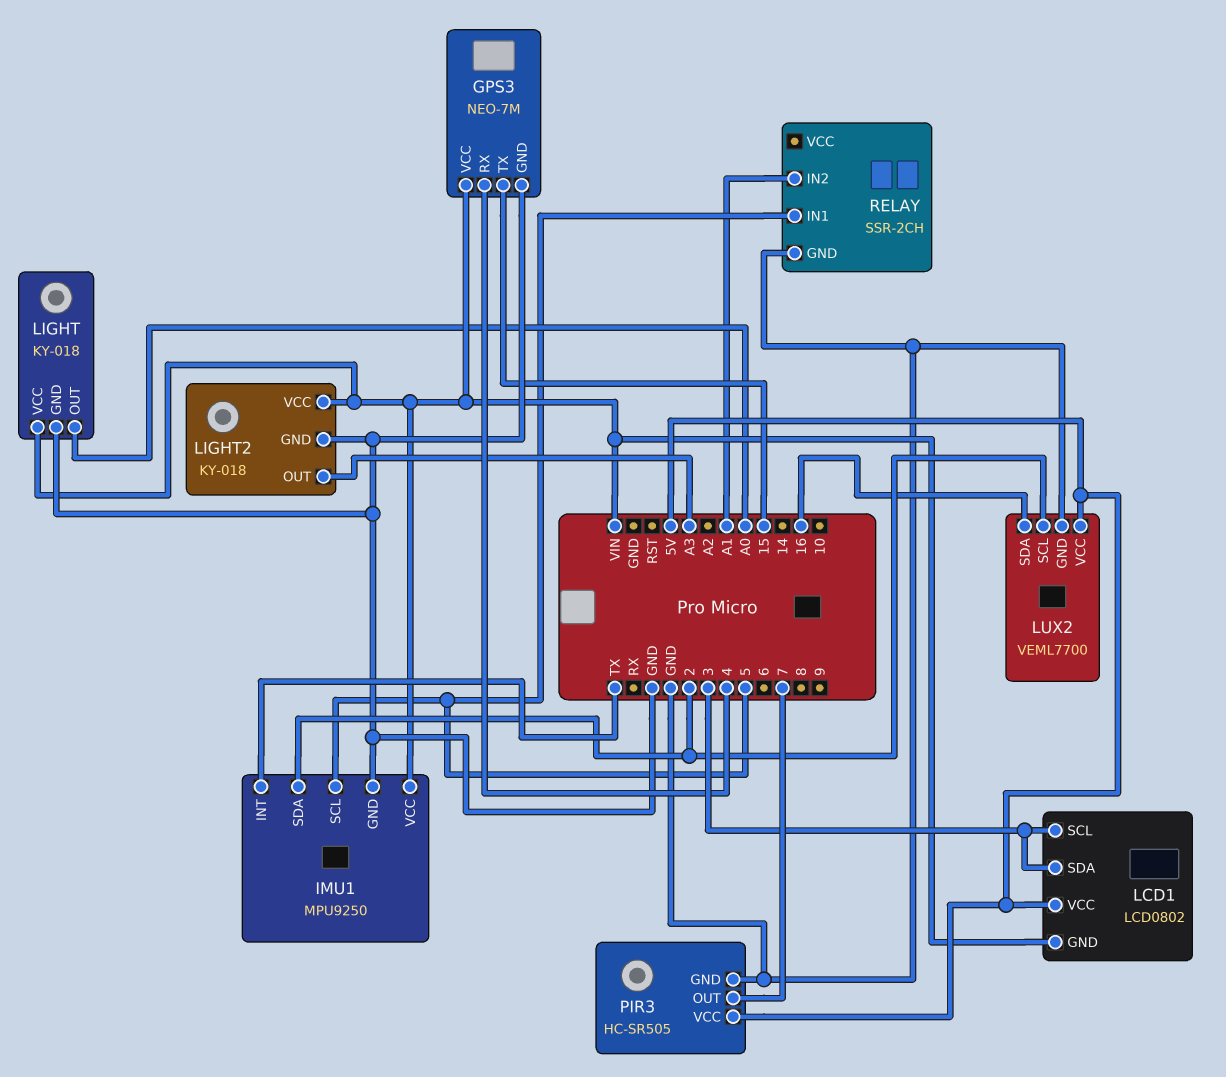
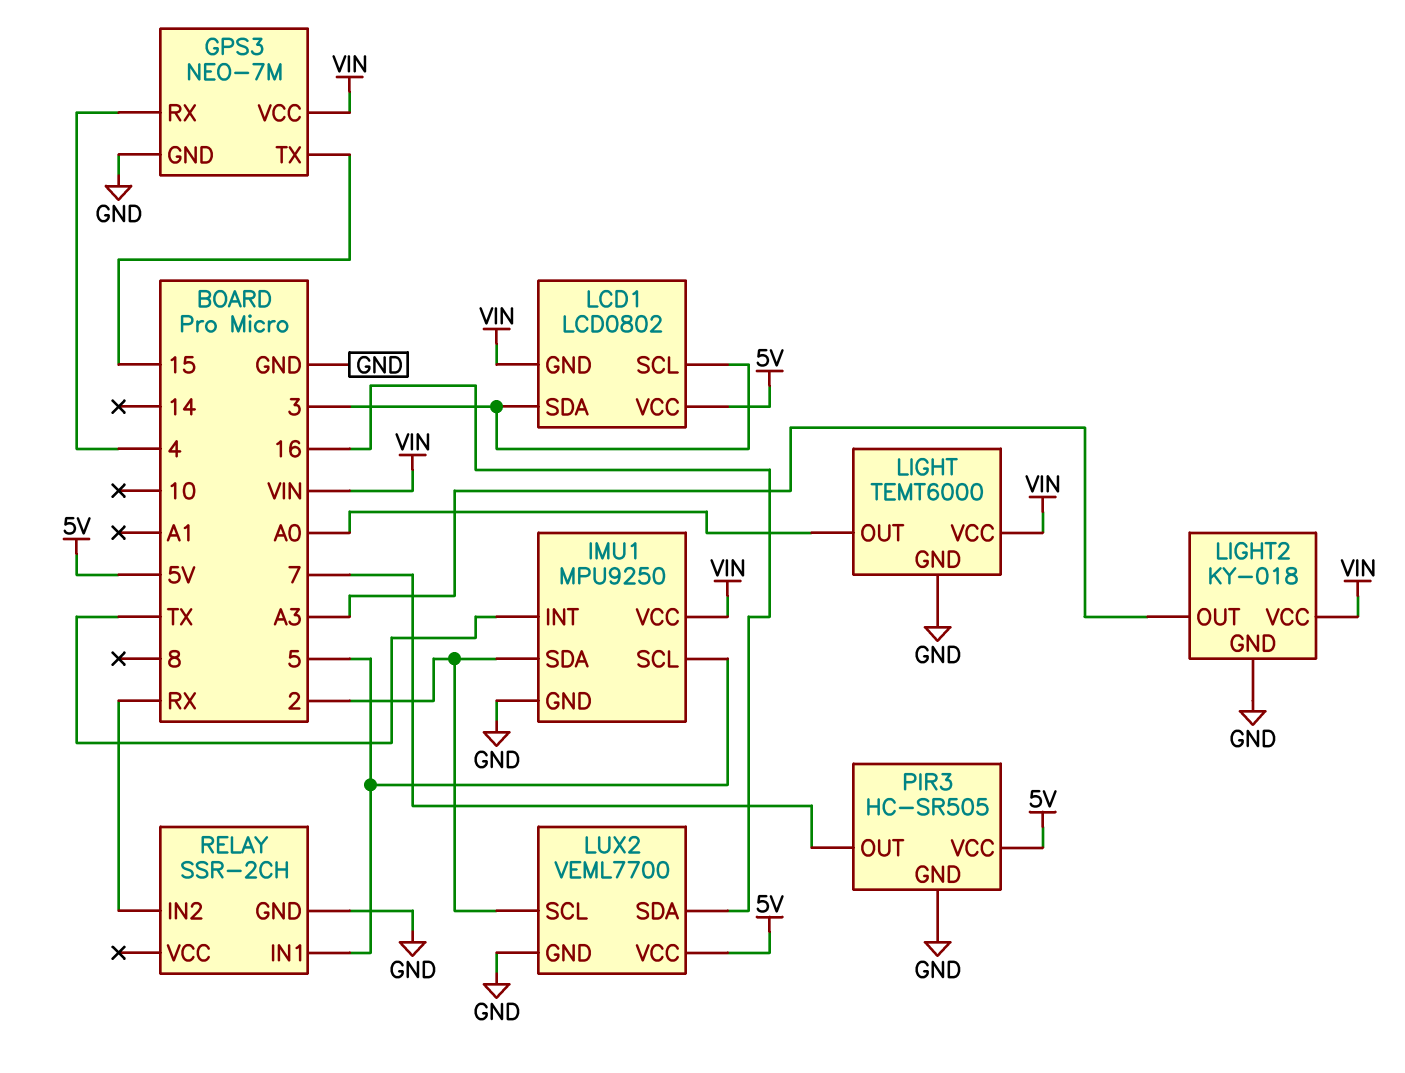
LIGHT: KY-018 -> TEMT6000
RELAY pin IN2: A1 -> RX

